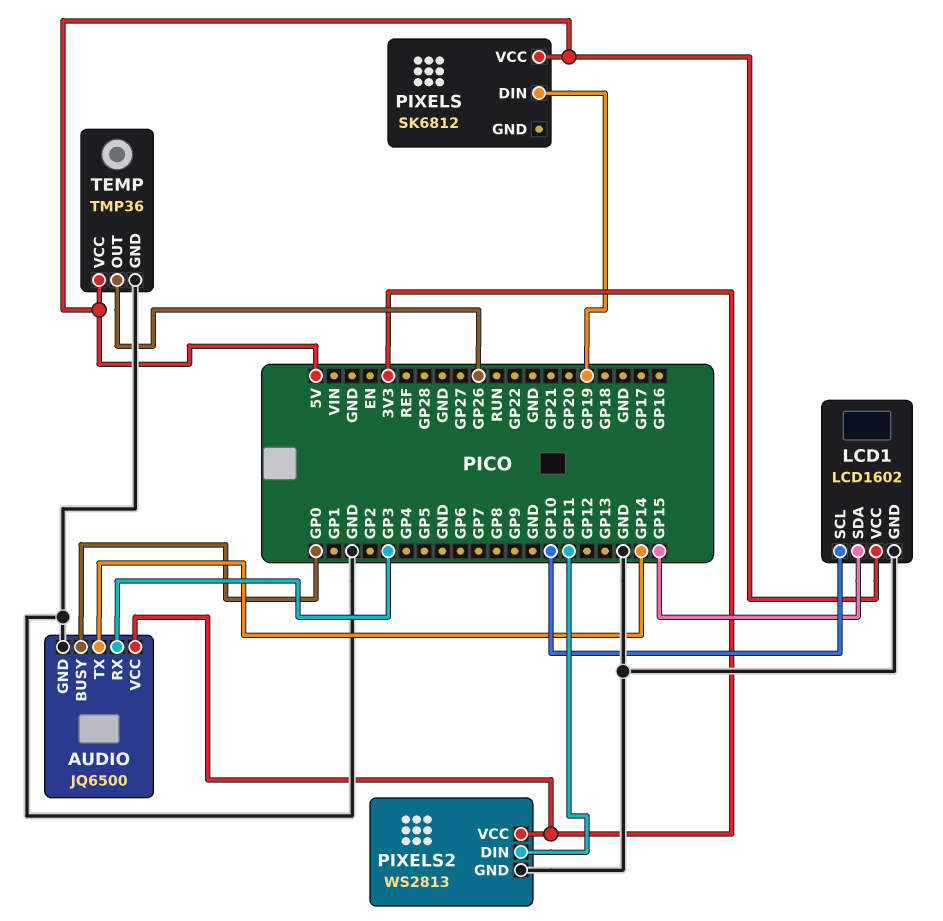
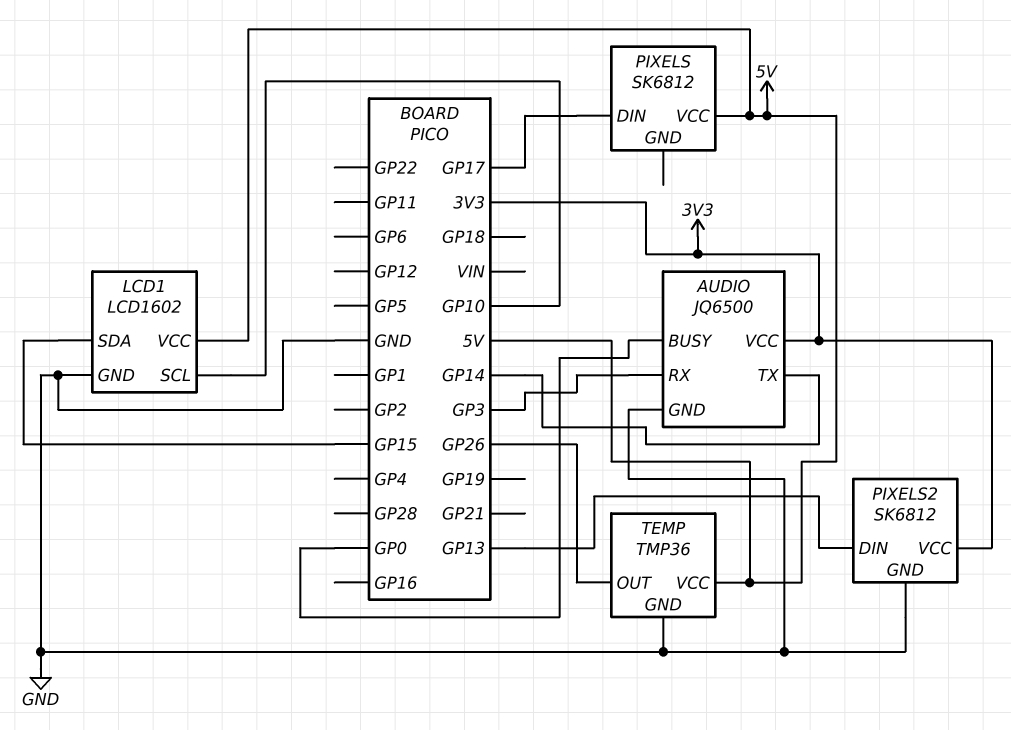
PIXELS pin DIN: GP19 -> GP17
PIXELS2: WS2813 -> SK6812
PIXELS2 pin DIN: GP11 -> GP13

